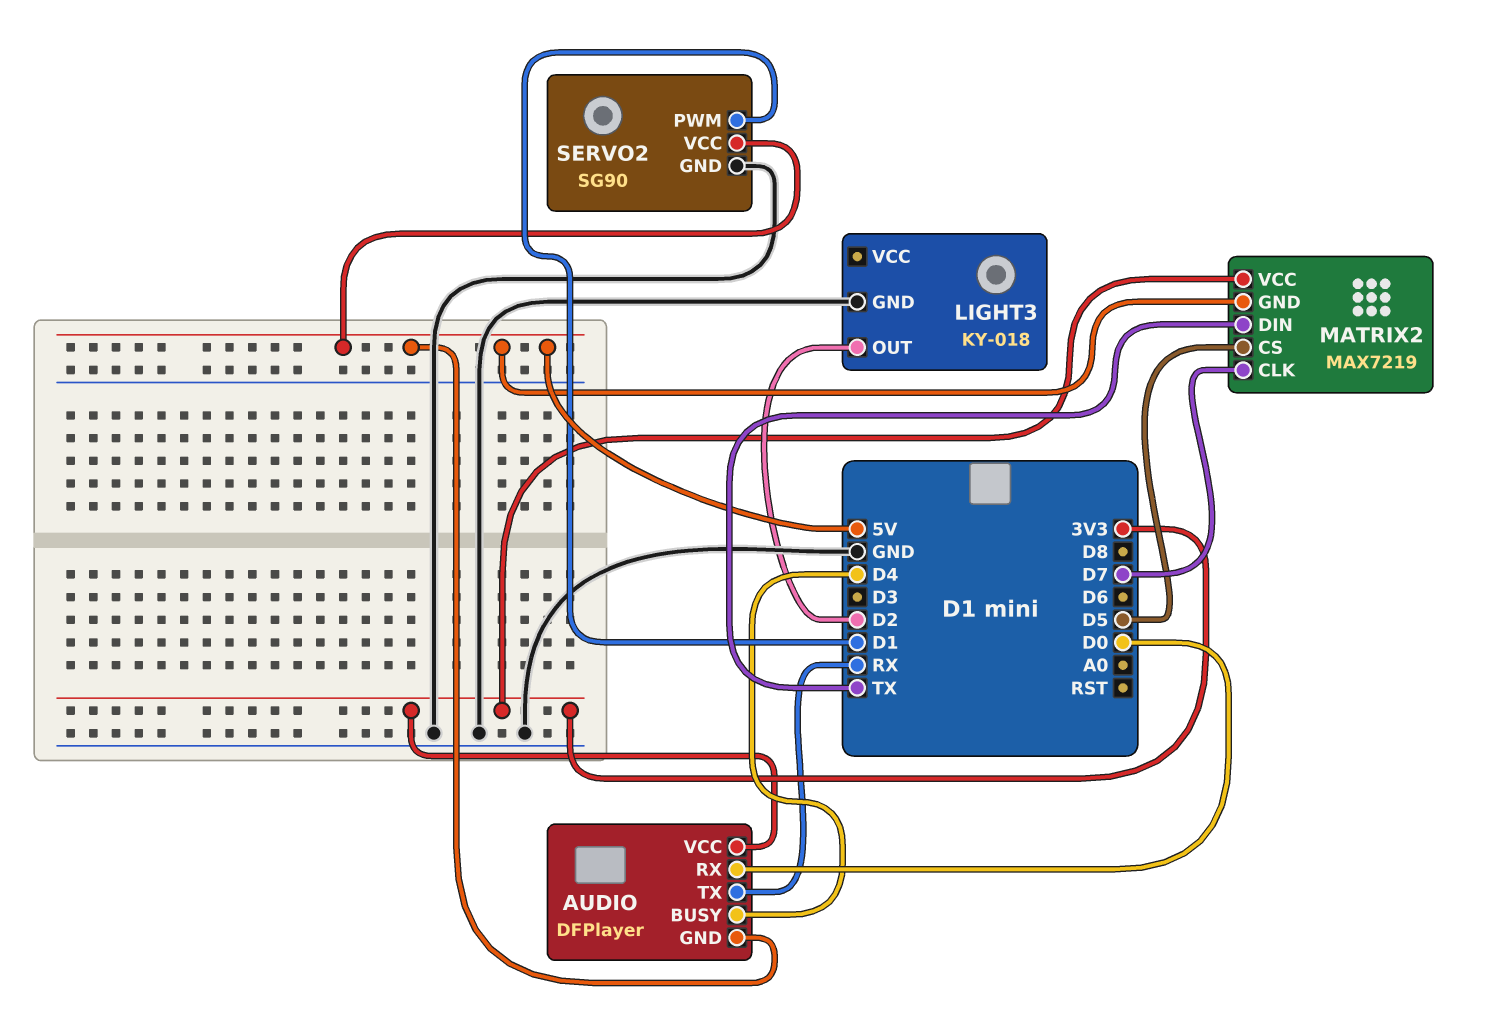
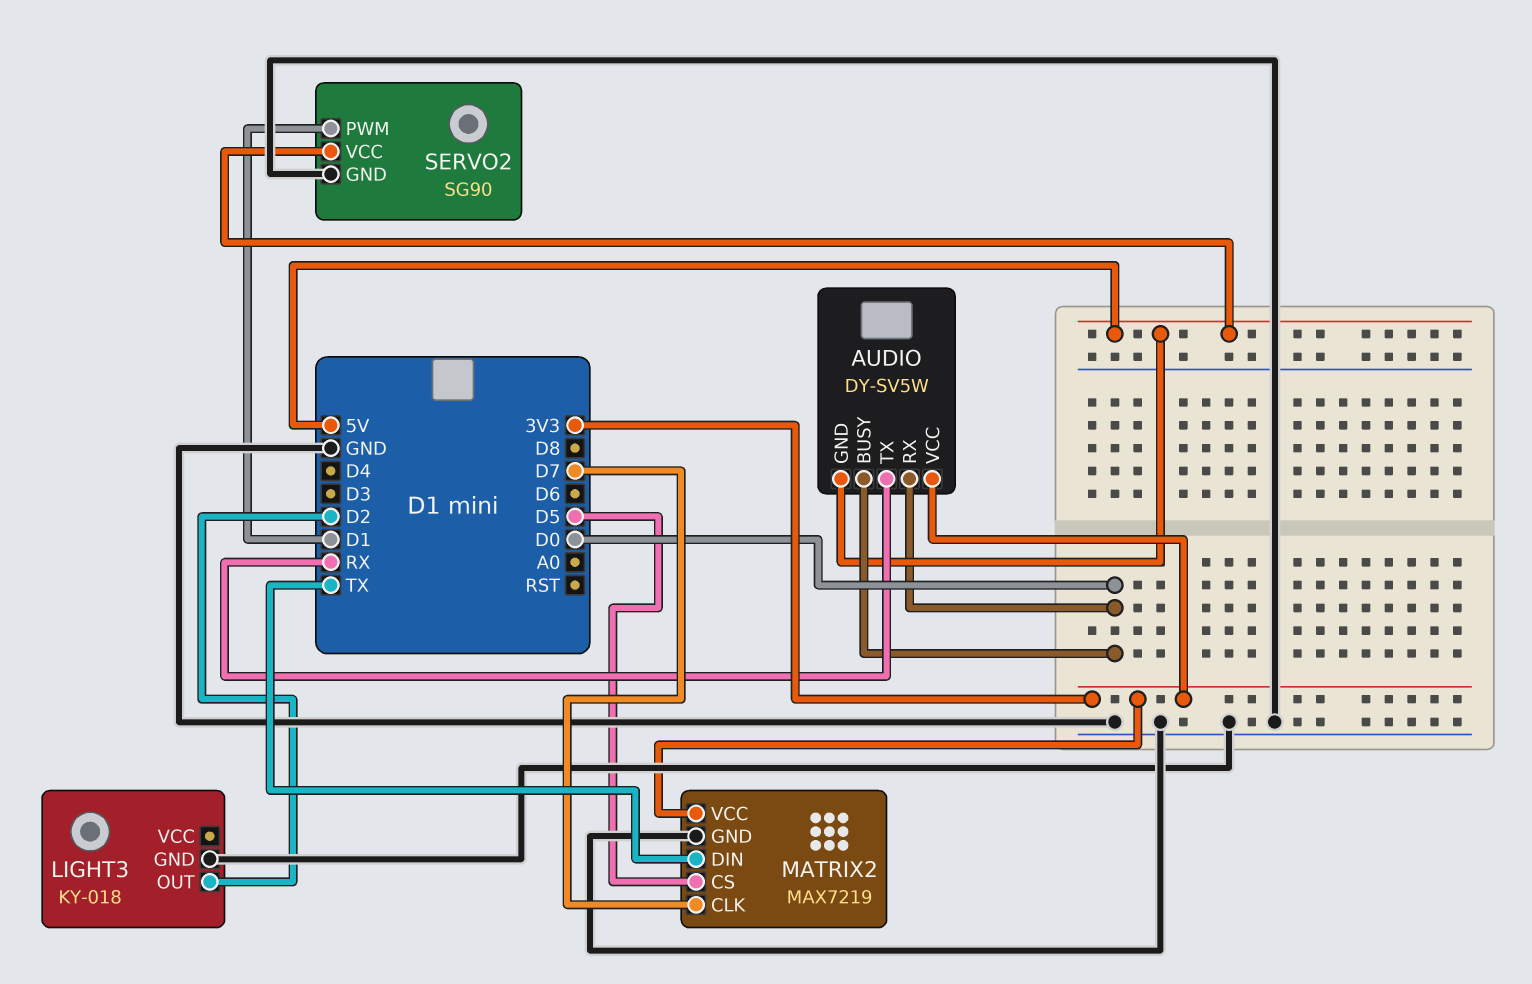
AUDIO: DFPlayer -> DY-SV5W
AUDIO pin BUSY: D4 -> D0
MATRIX2 pin GND: 5V -> GND

